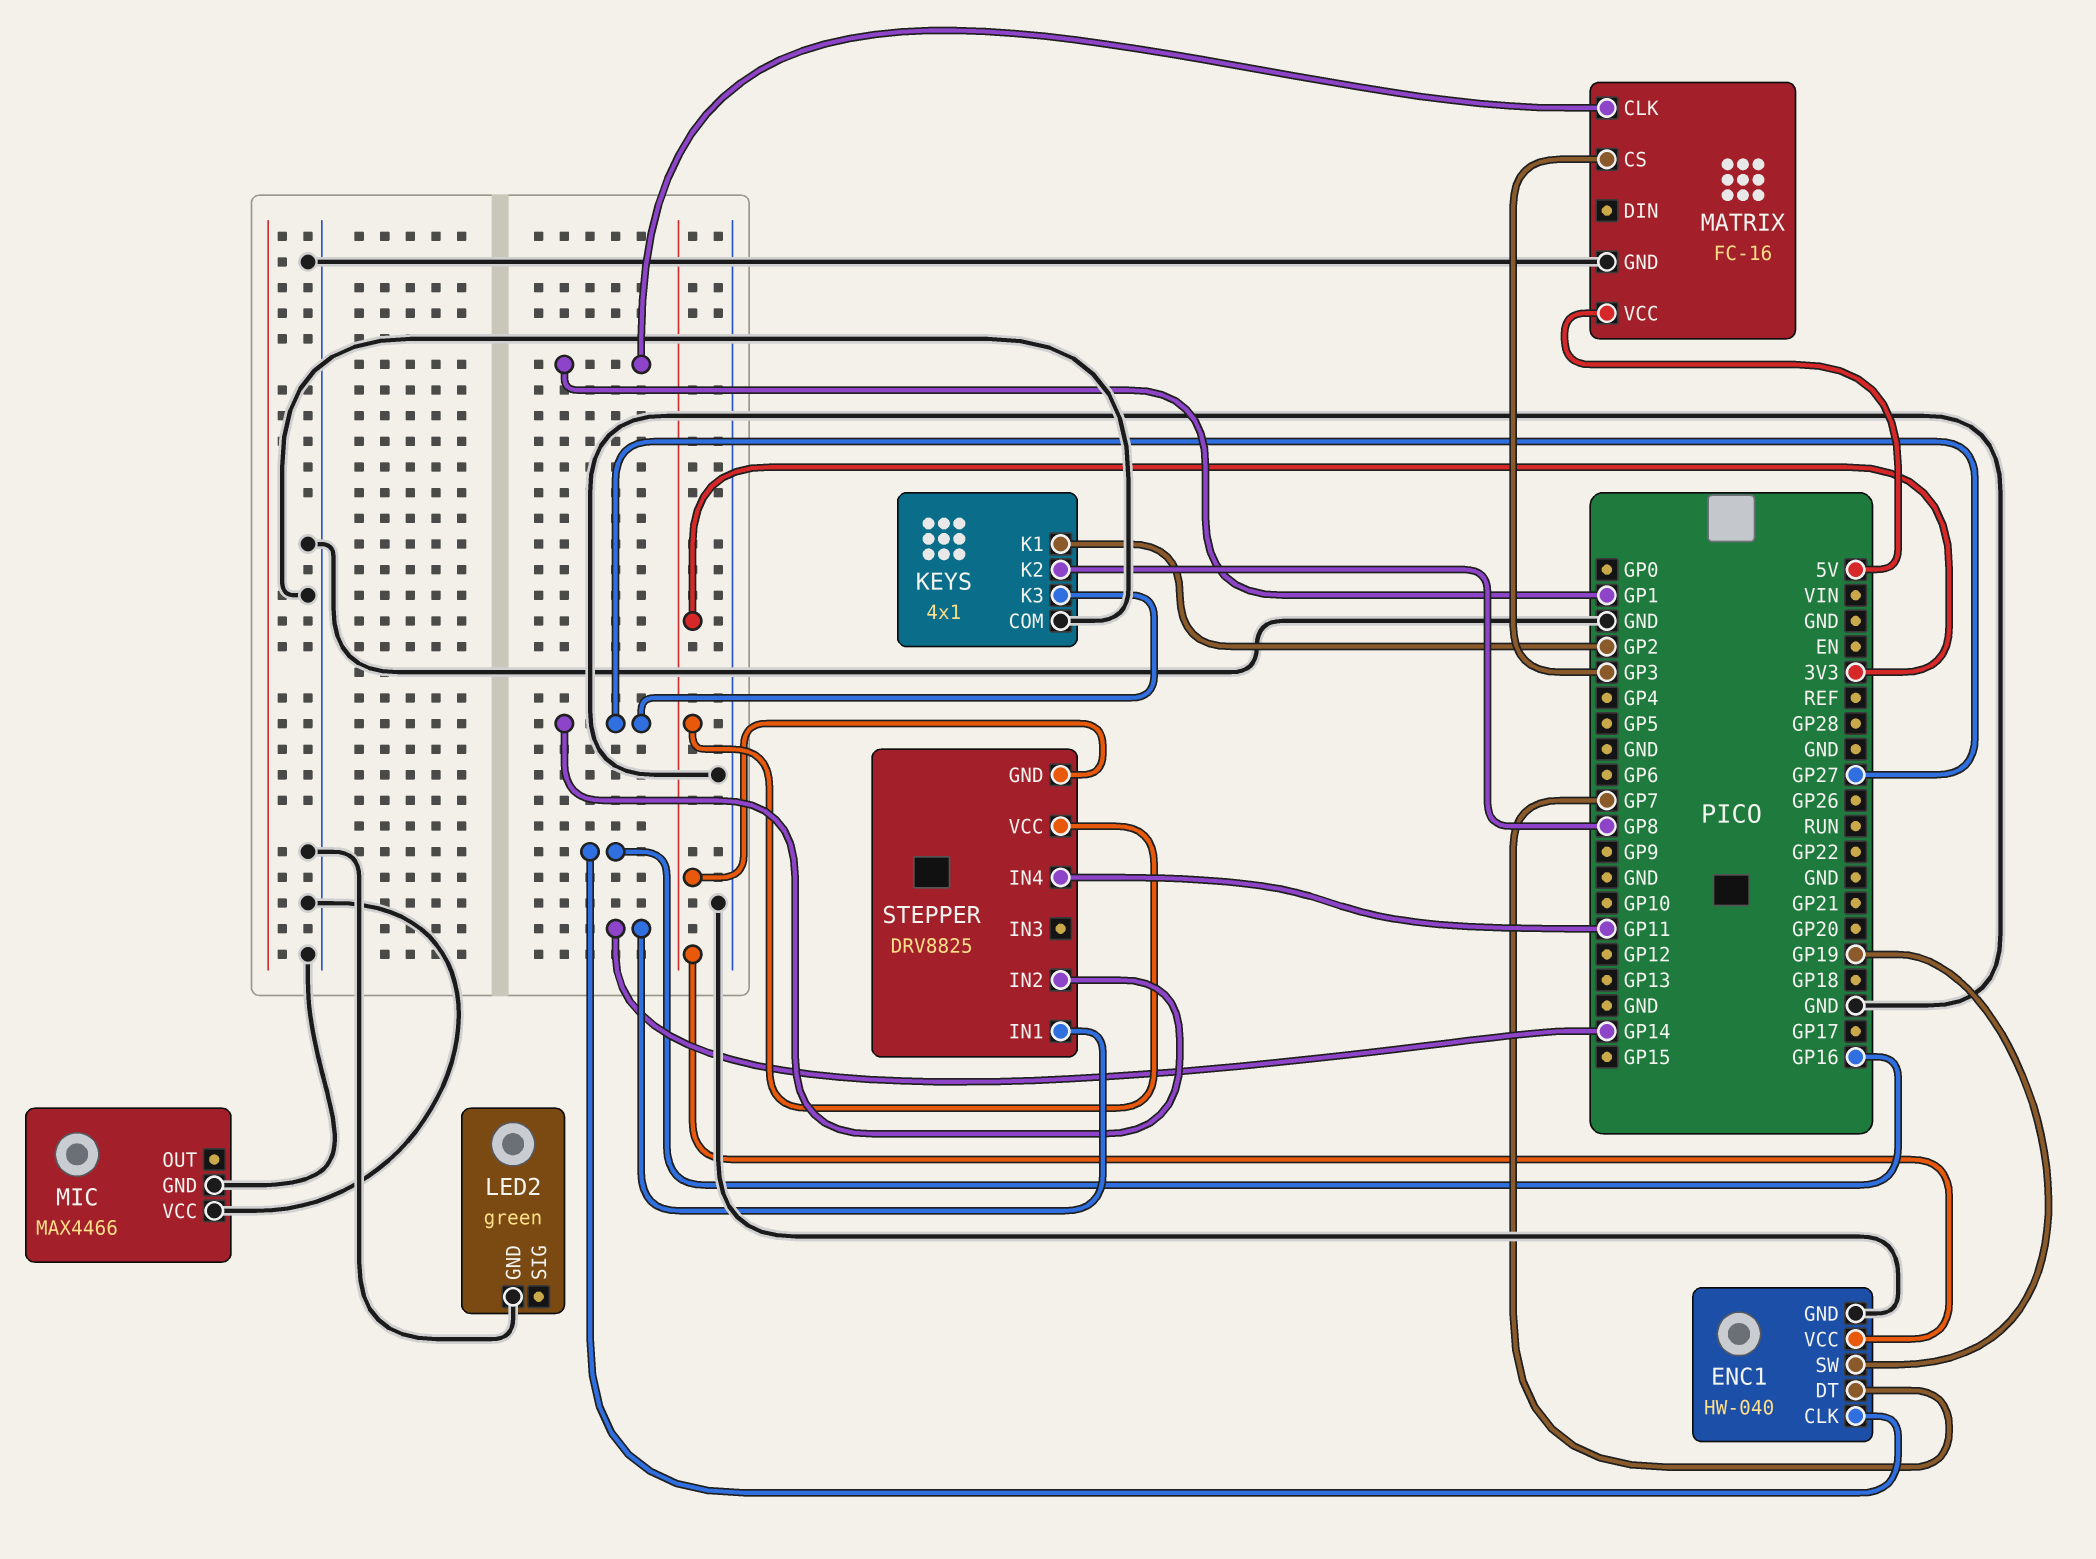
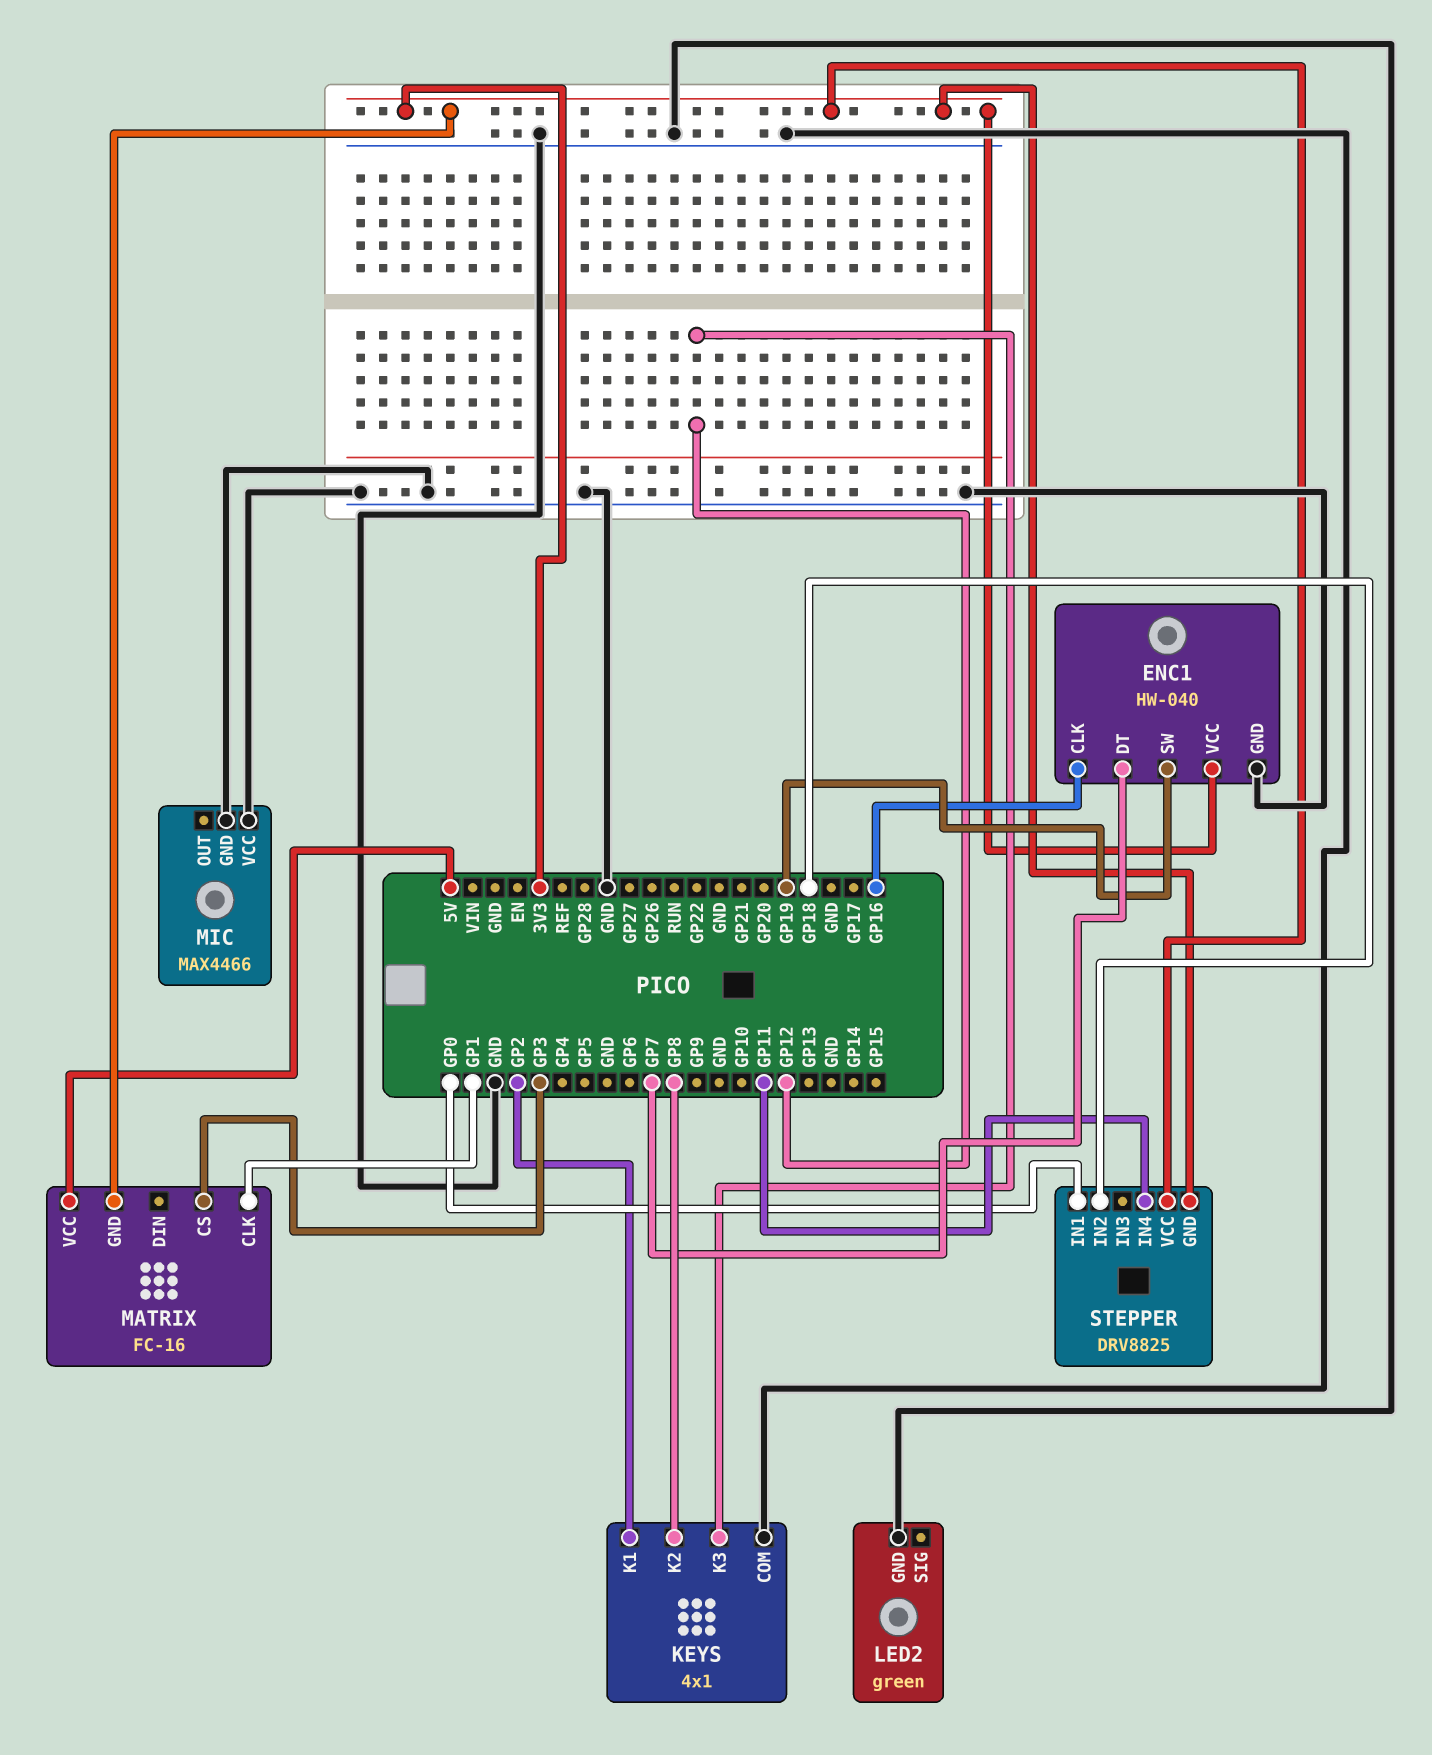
KEYS pin K3: GP27 -> GP12
MATRIX pin GND: GND -> 3V3
STEPPER pin IN1: GP14 -> GP0
STEPPER pin IN2: GP27 -> GP18

